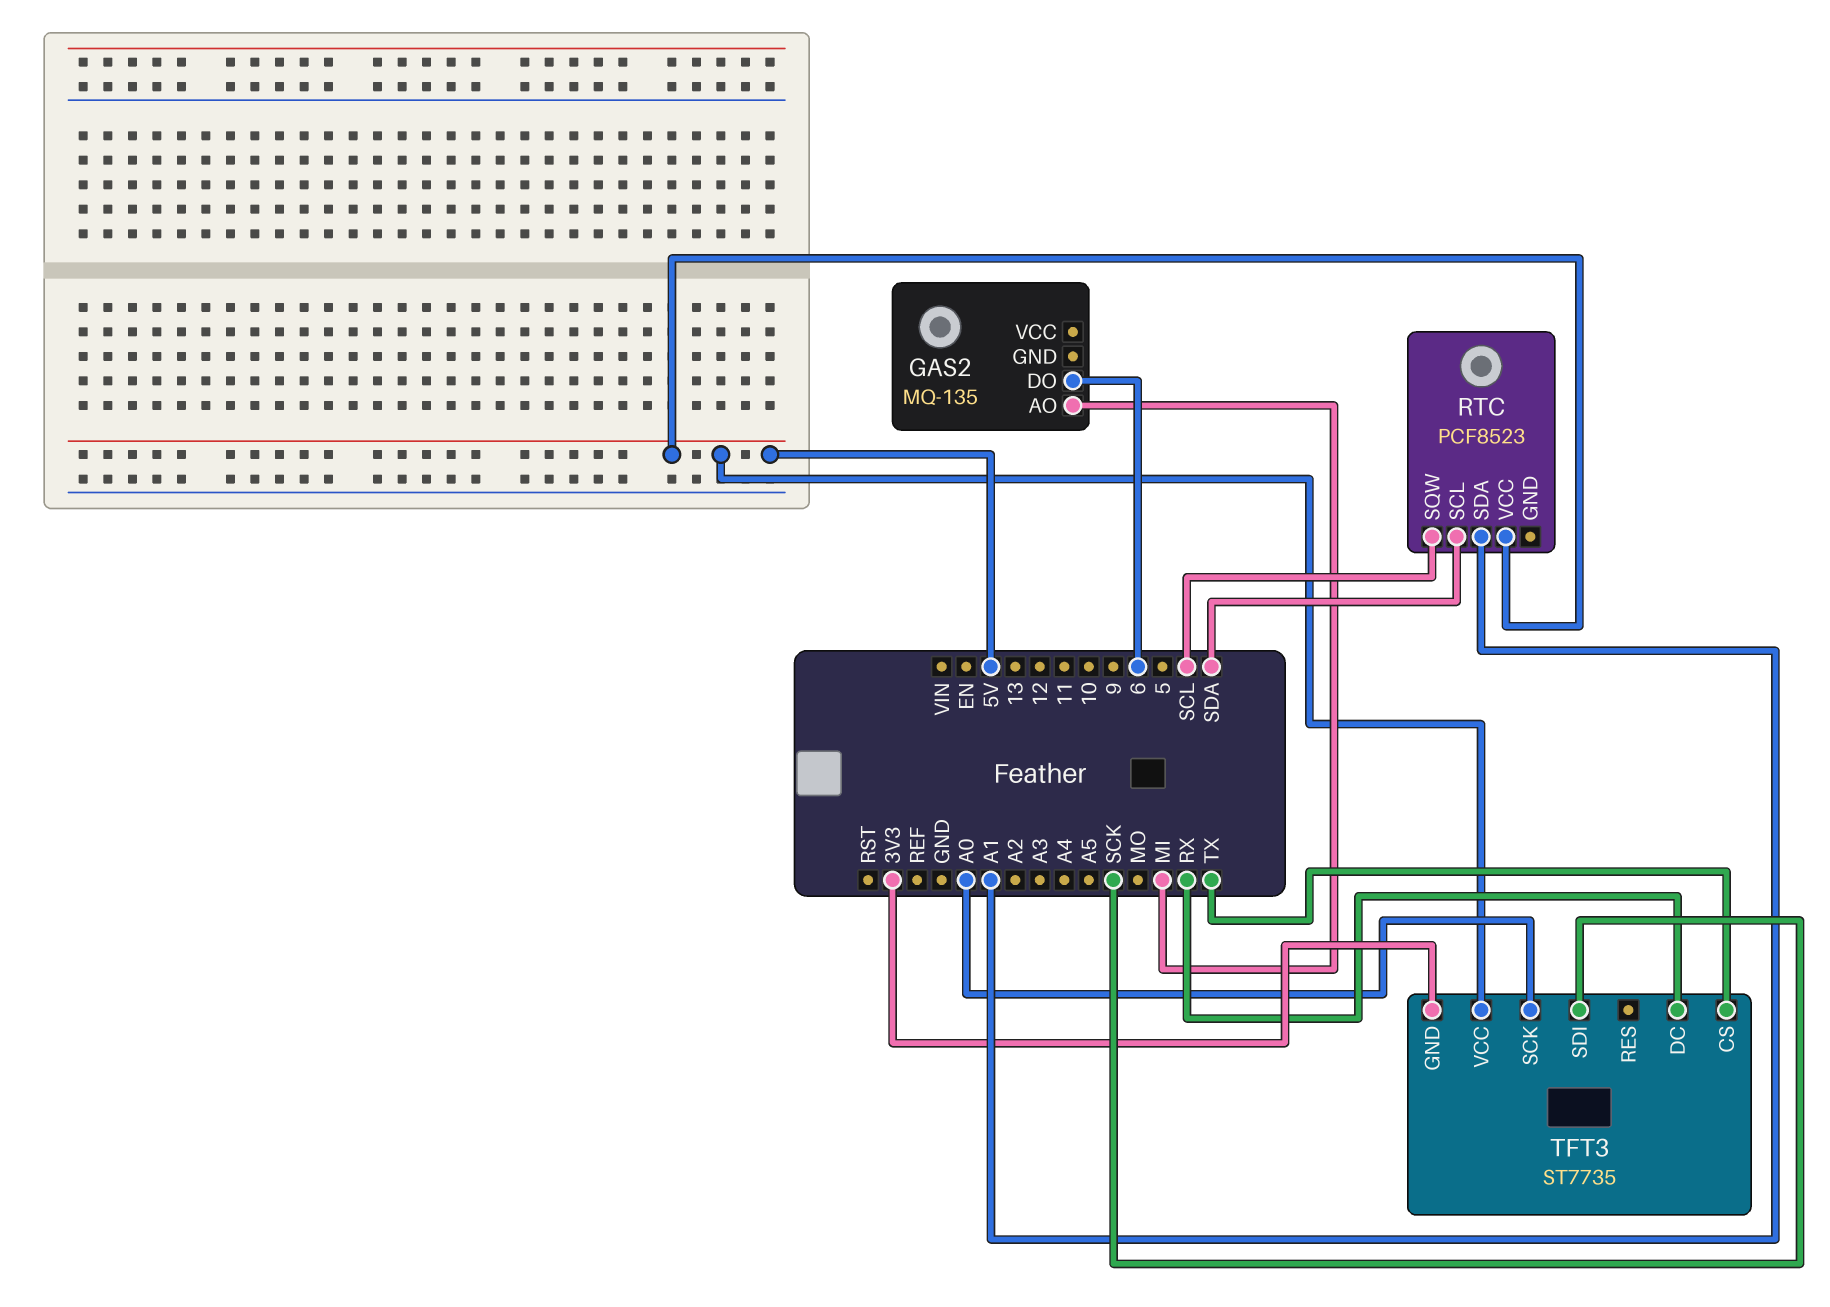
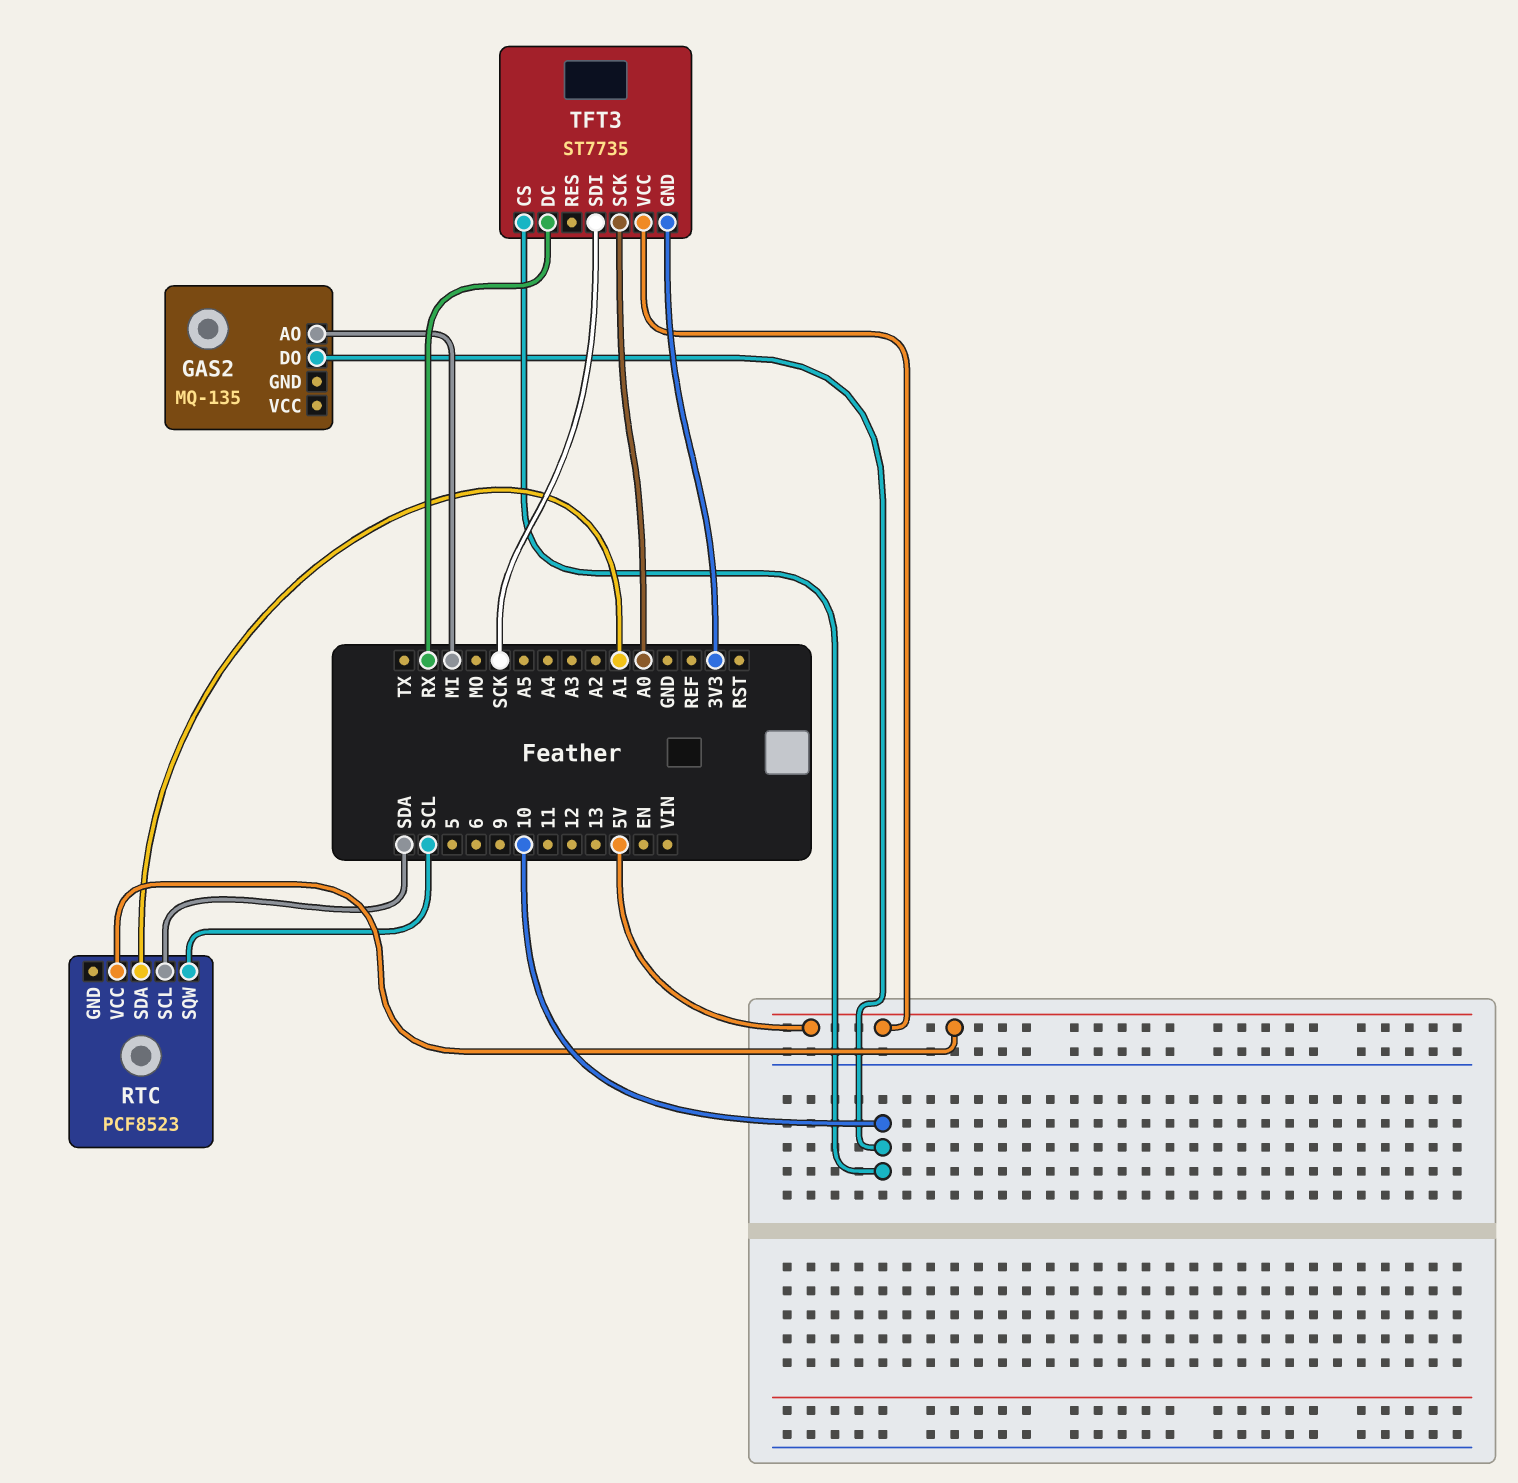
GAS2 pin DO: 6 -> 10
TFT3 pin CS: TX -> 10

